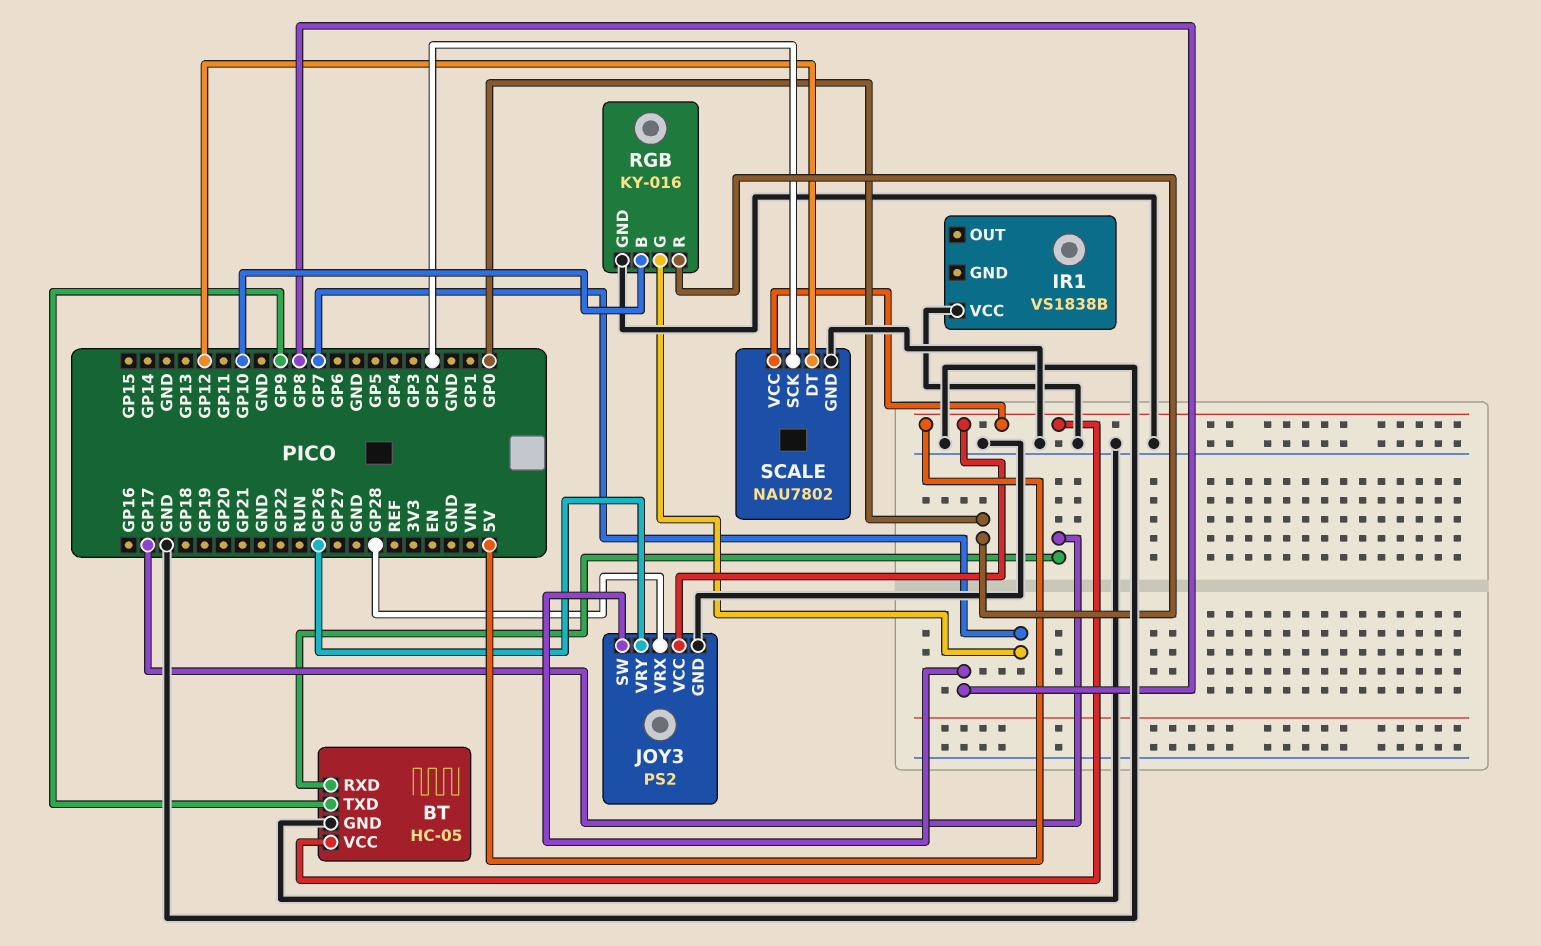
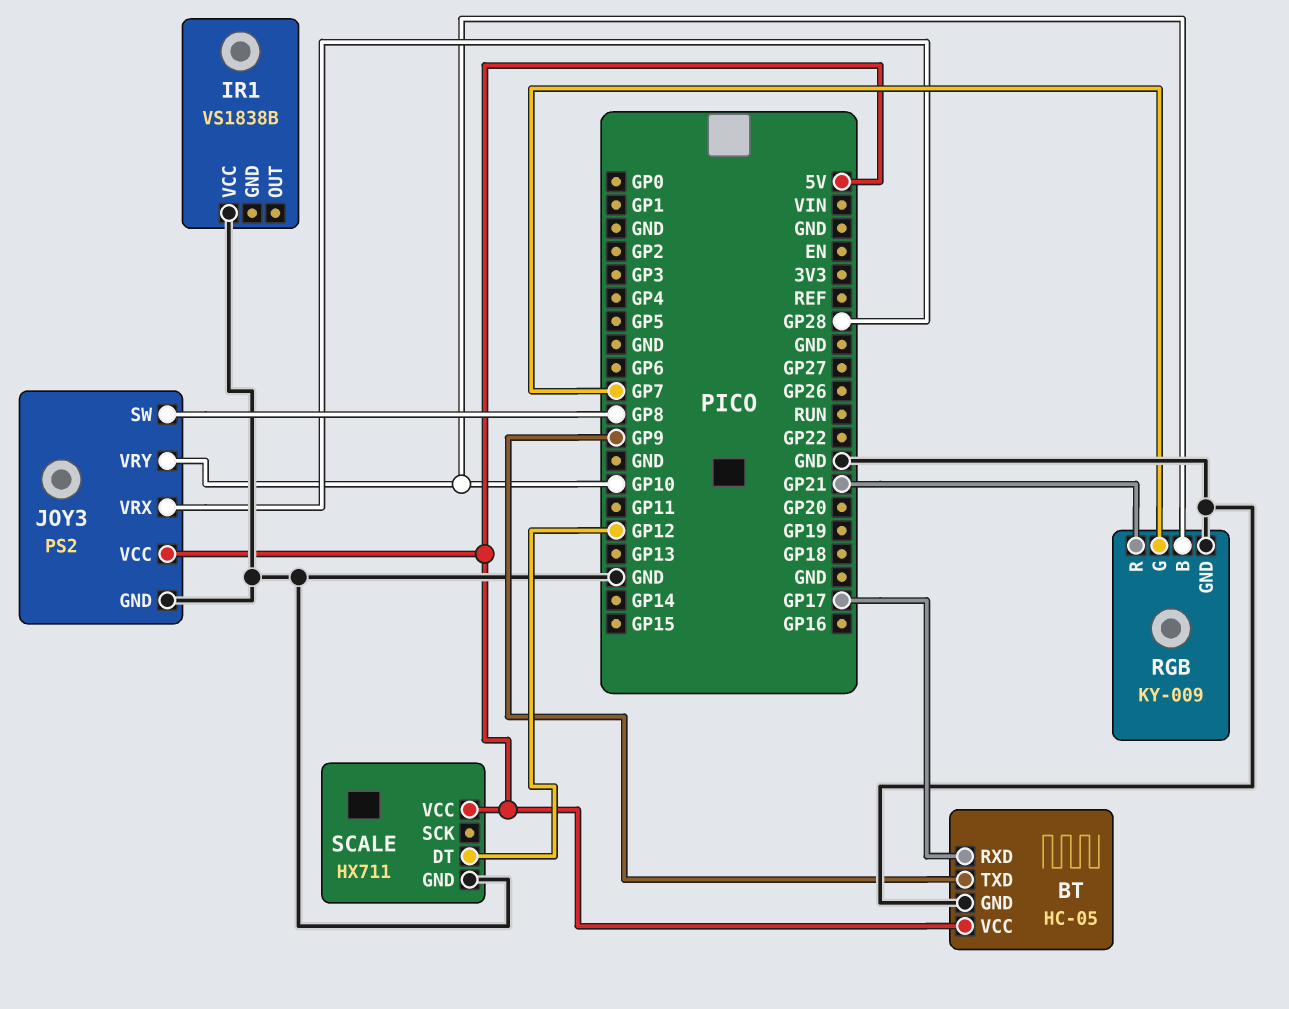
JOY3 pin VRY: GP26 -> GP10
RGB: KY-016 -> KY-009
RGB pin R: GP0 -> GP21
SCALE: NAU7802 -> HX711
SCALE pin SCK: GP2 -> none

